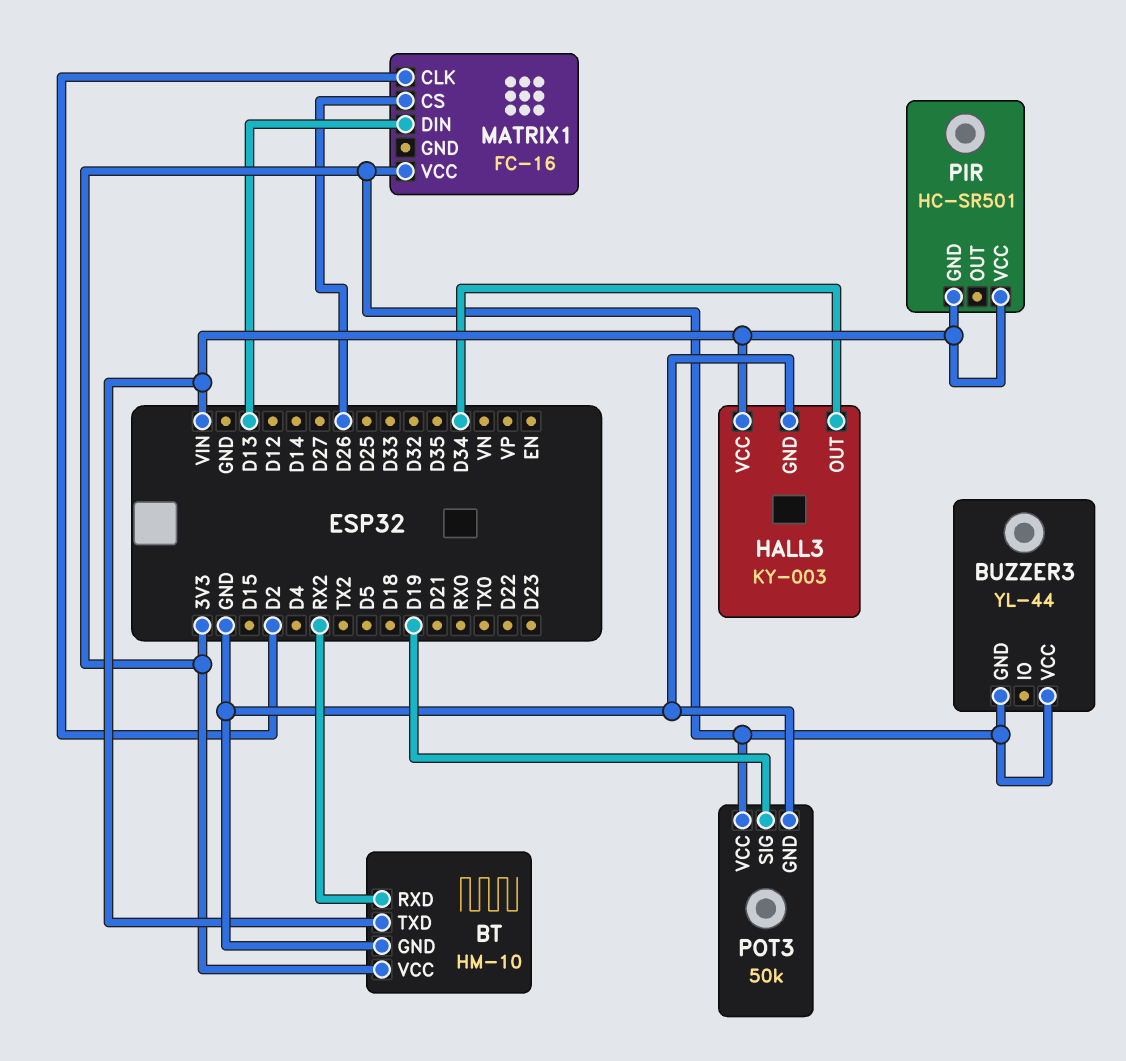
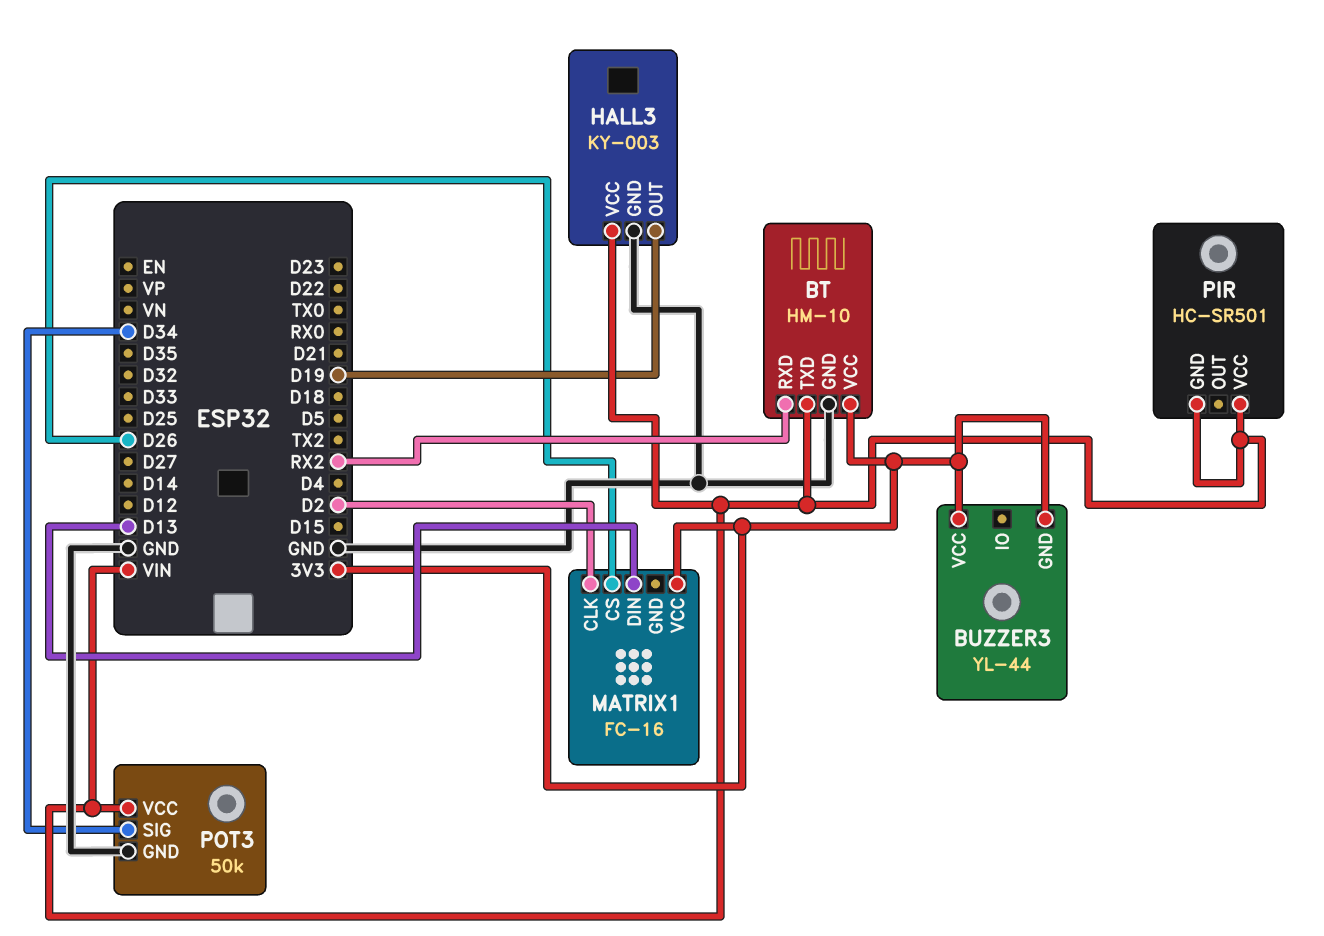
HALL3 pin OUT: D34 -> D19
POT3 pin SIG: D19 -> D34
POT3 pin VCC: 3V3 -> VIN

